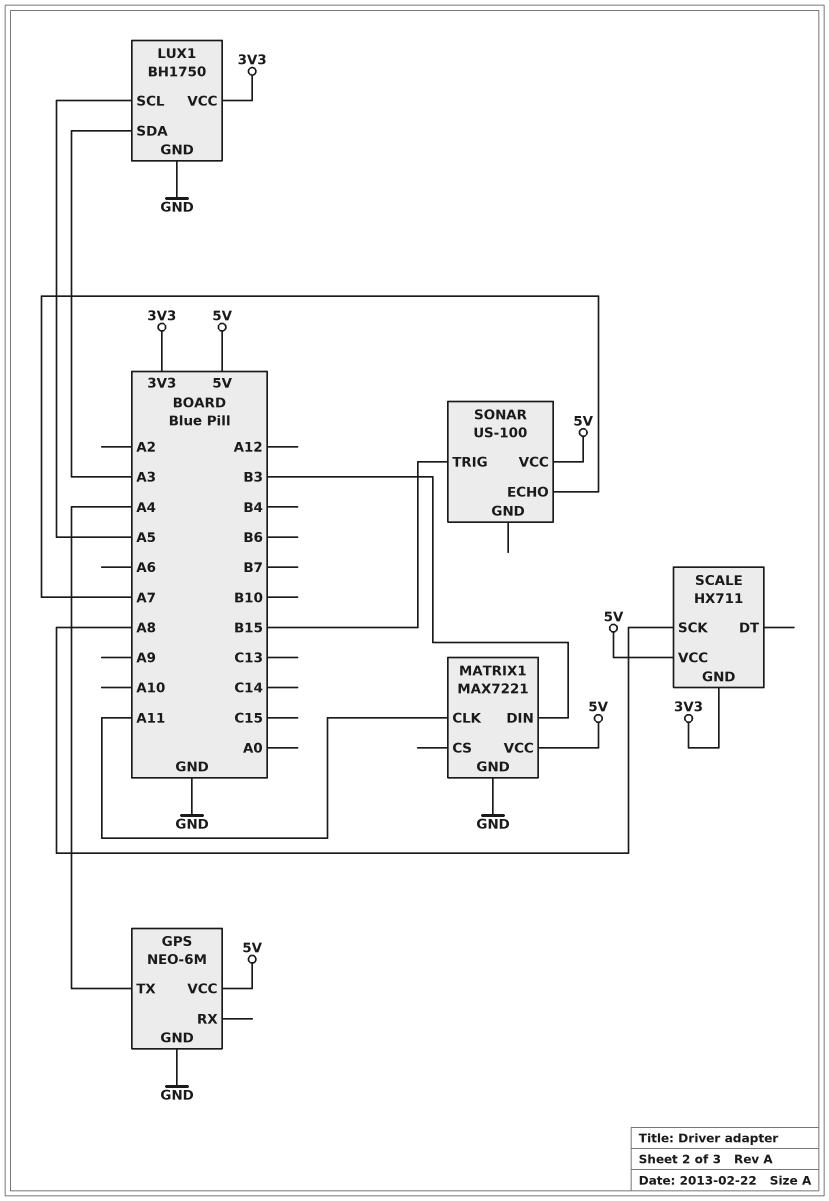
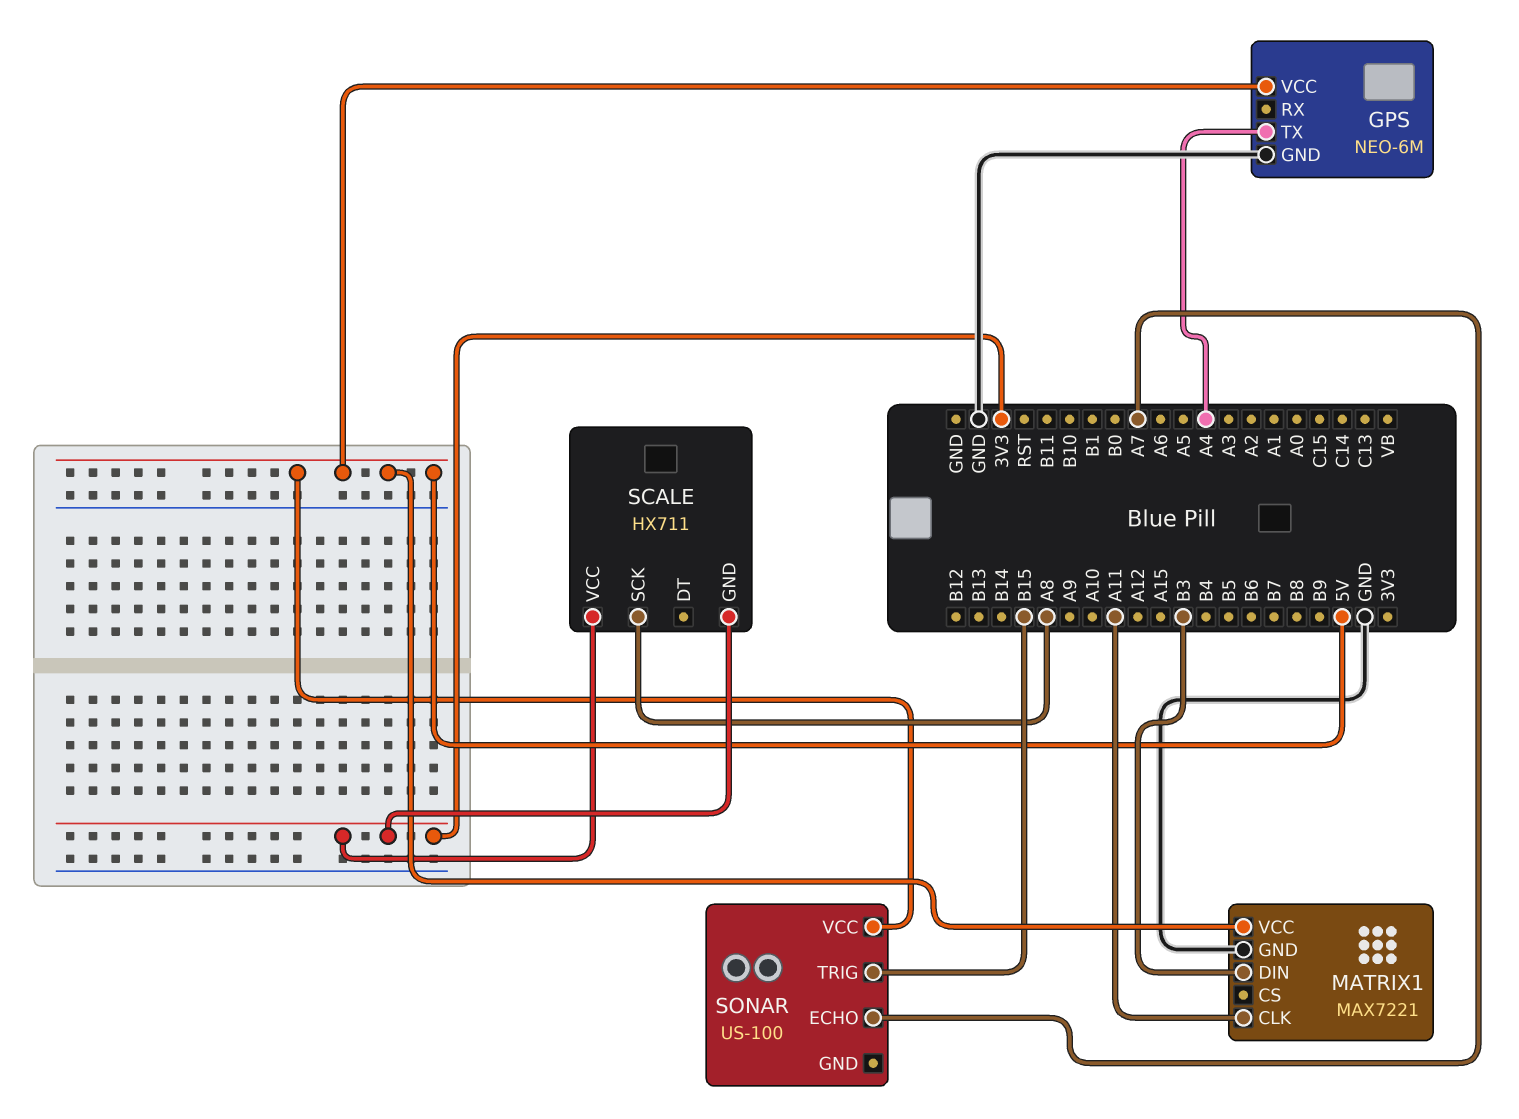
LUX1: BH1750 -> none
LUX1 pin GND: GND -> none
LUX1 pin SCL: A5 -> none
LUX1 pin SDA: A3 -> none
LUX1 pin VCC: 3V3 -> none
SCALE pin VCC: 5V -> 3V3

